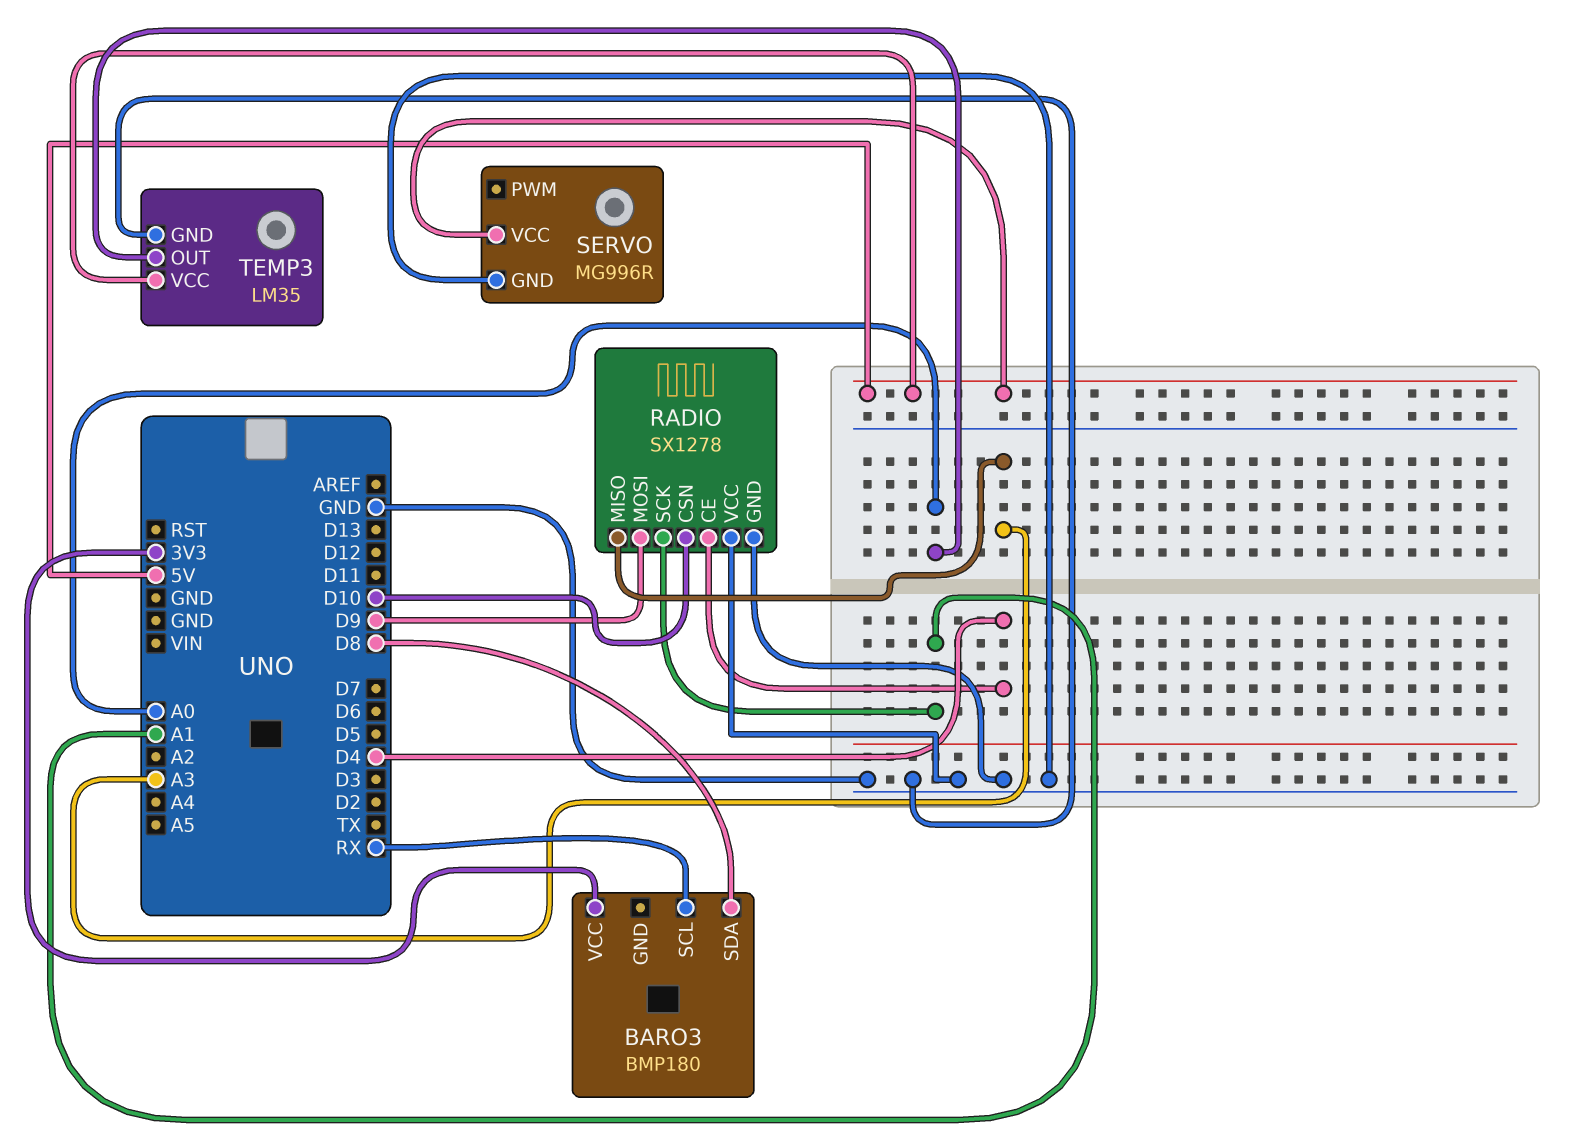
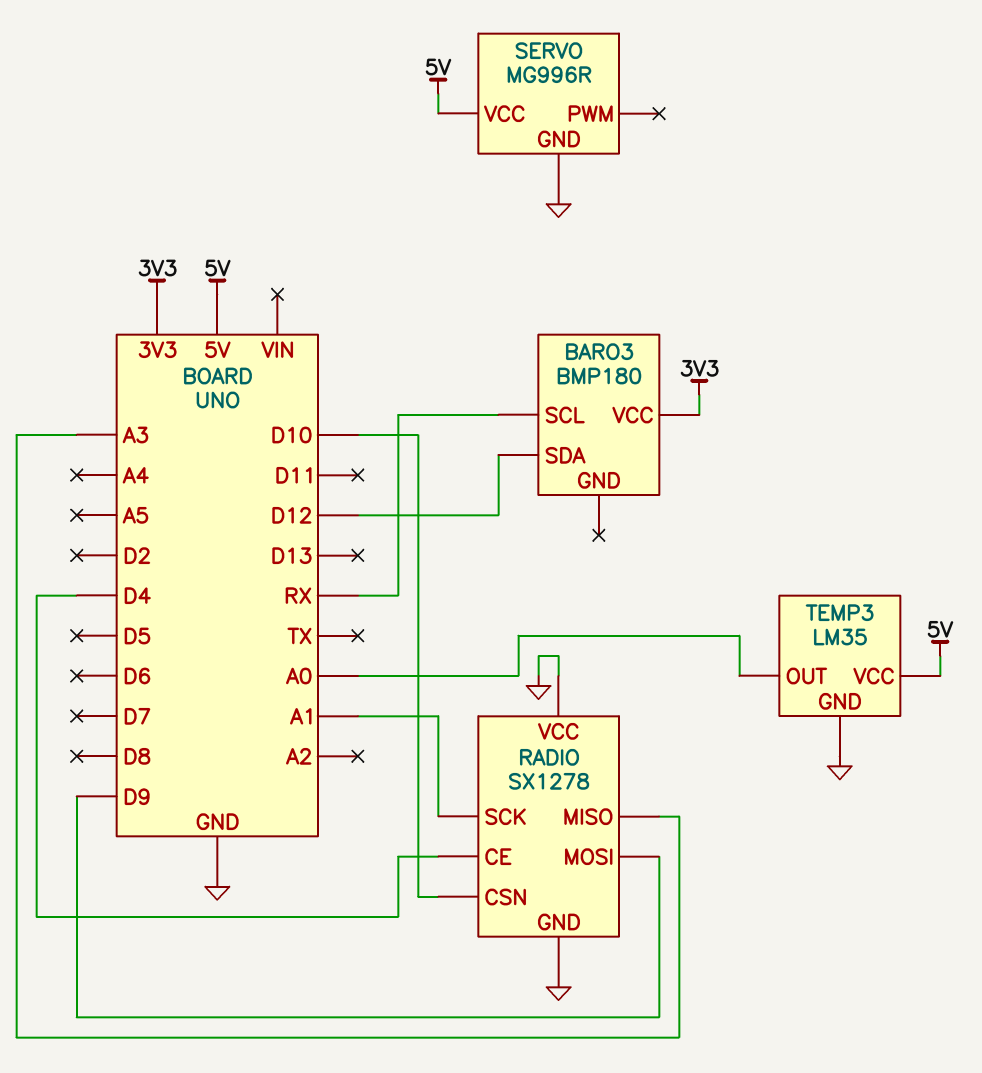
BARO3 pin SDA: D8 -> D12

